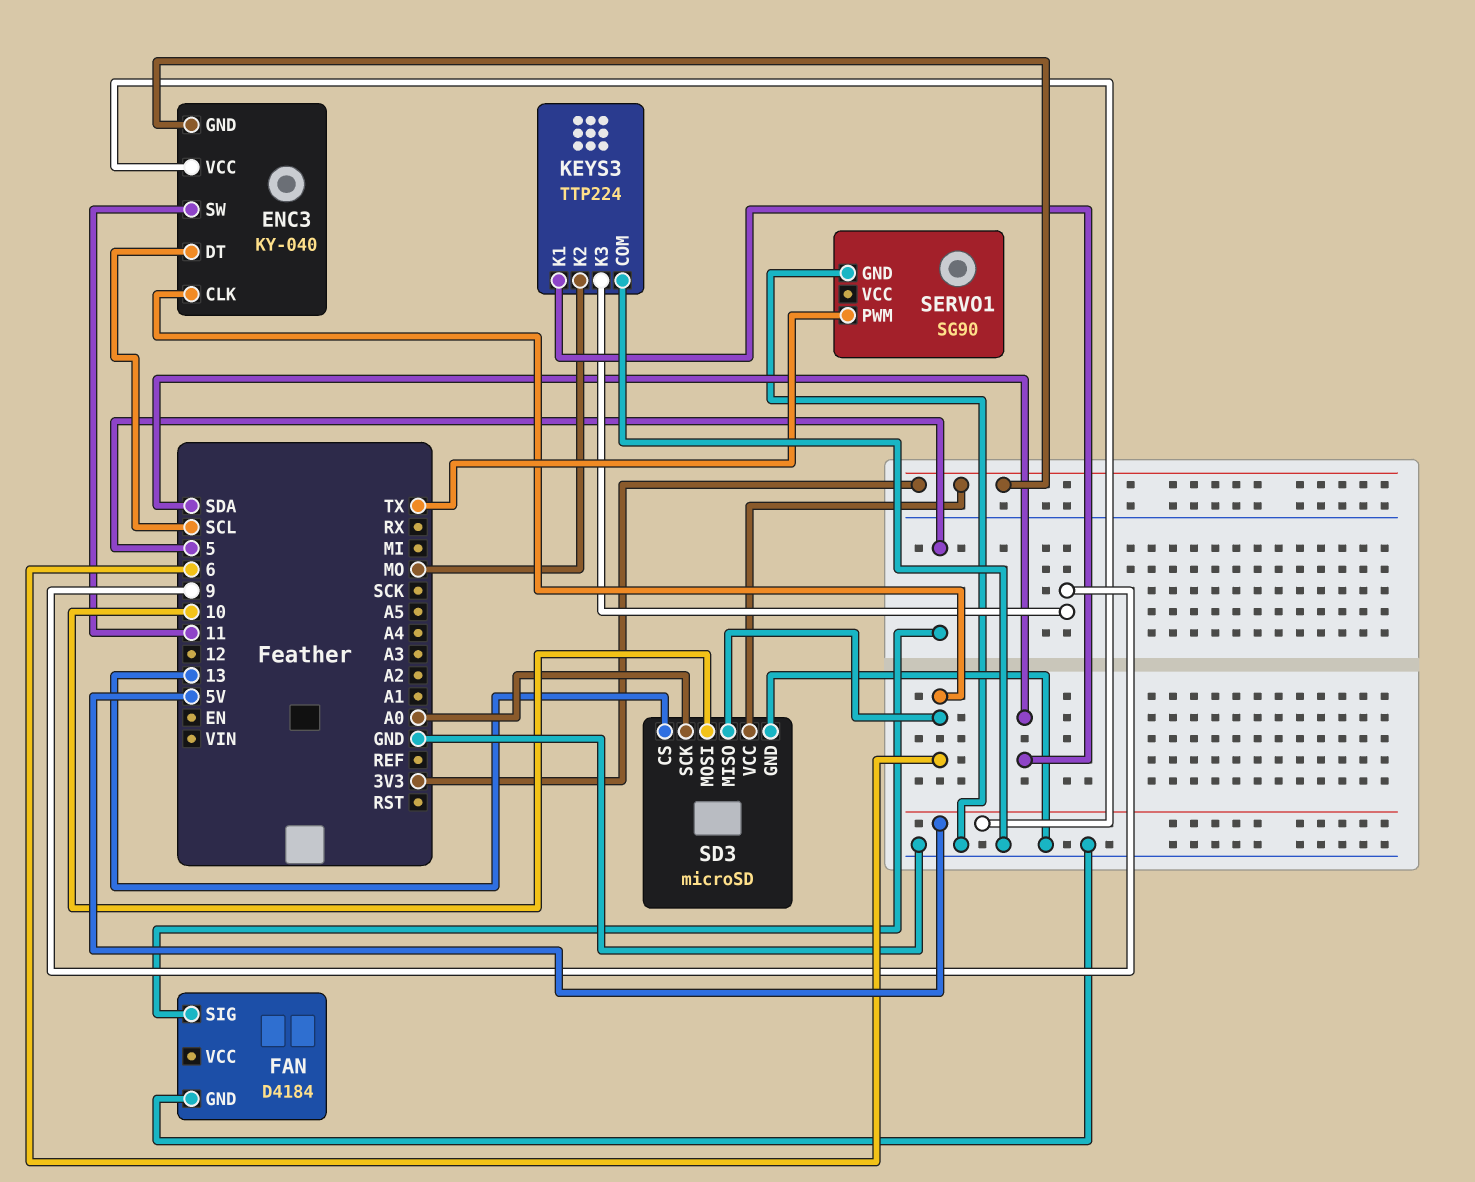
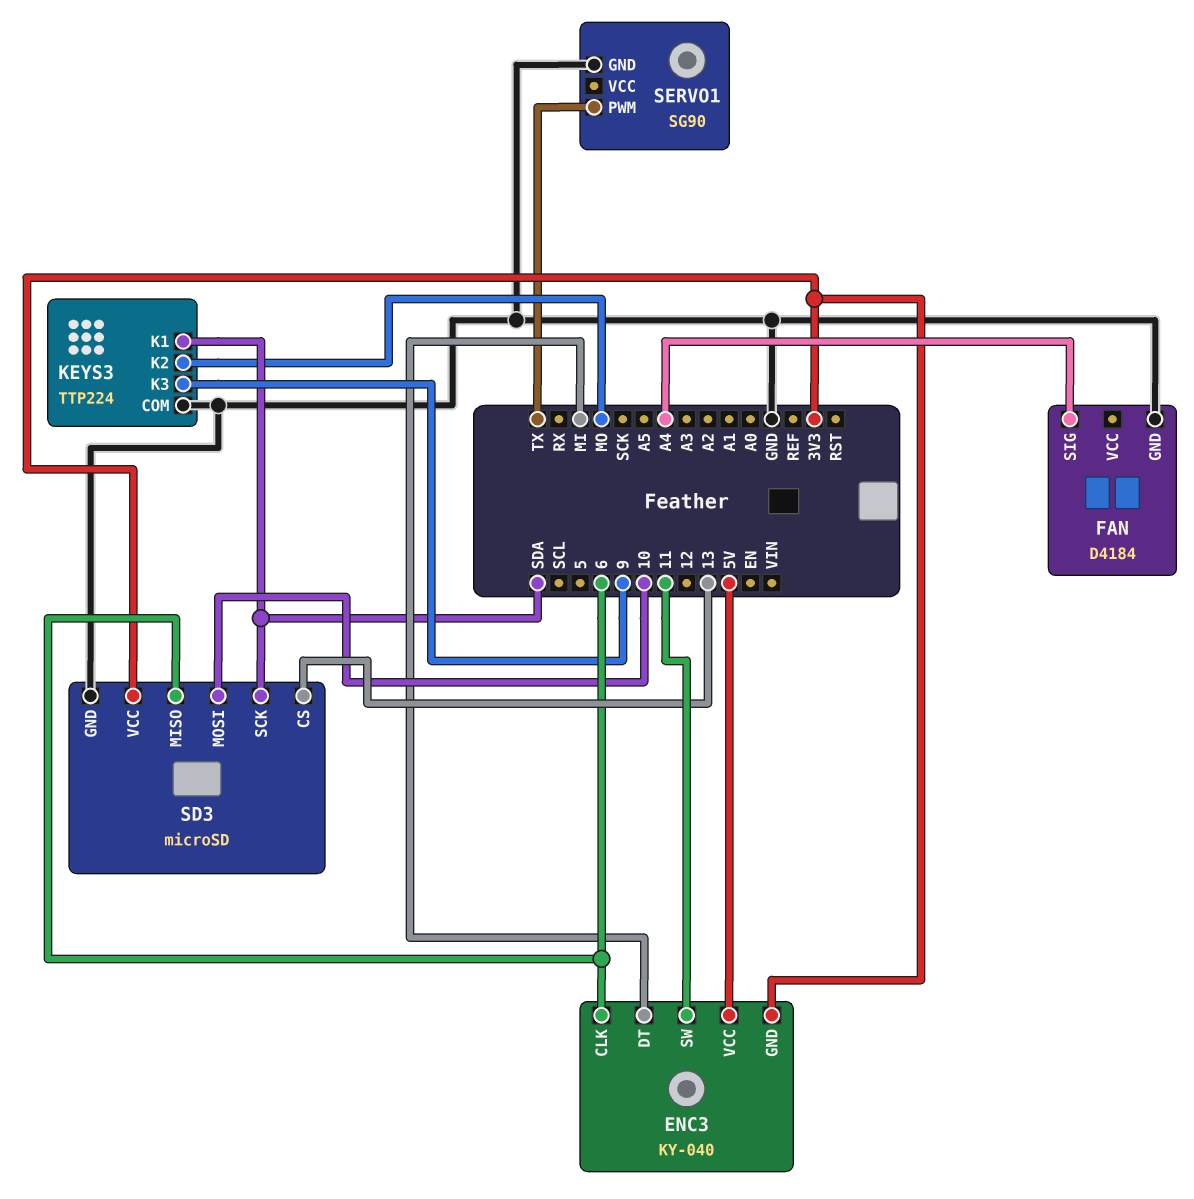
ENC3 pin DT: SCL -> MI
FAN pin SIG: 5 -> A4
SD3 pin SCK: A0 -> SDA

